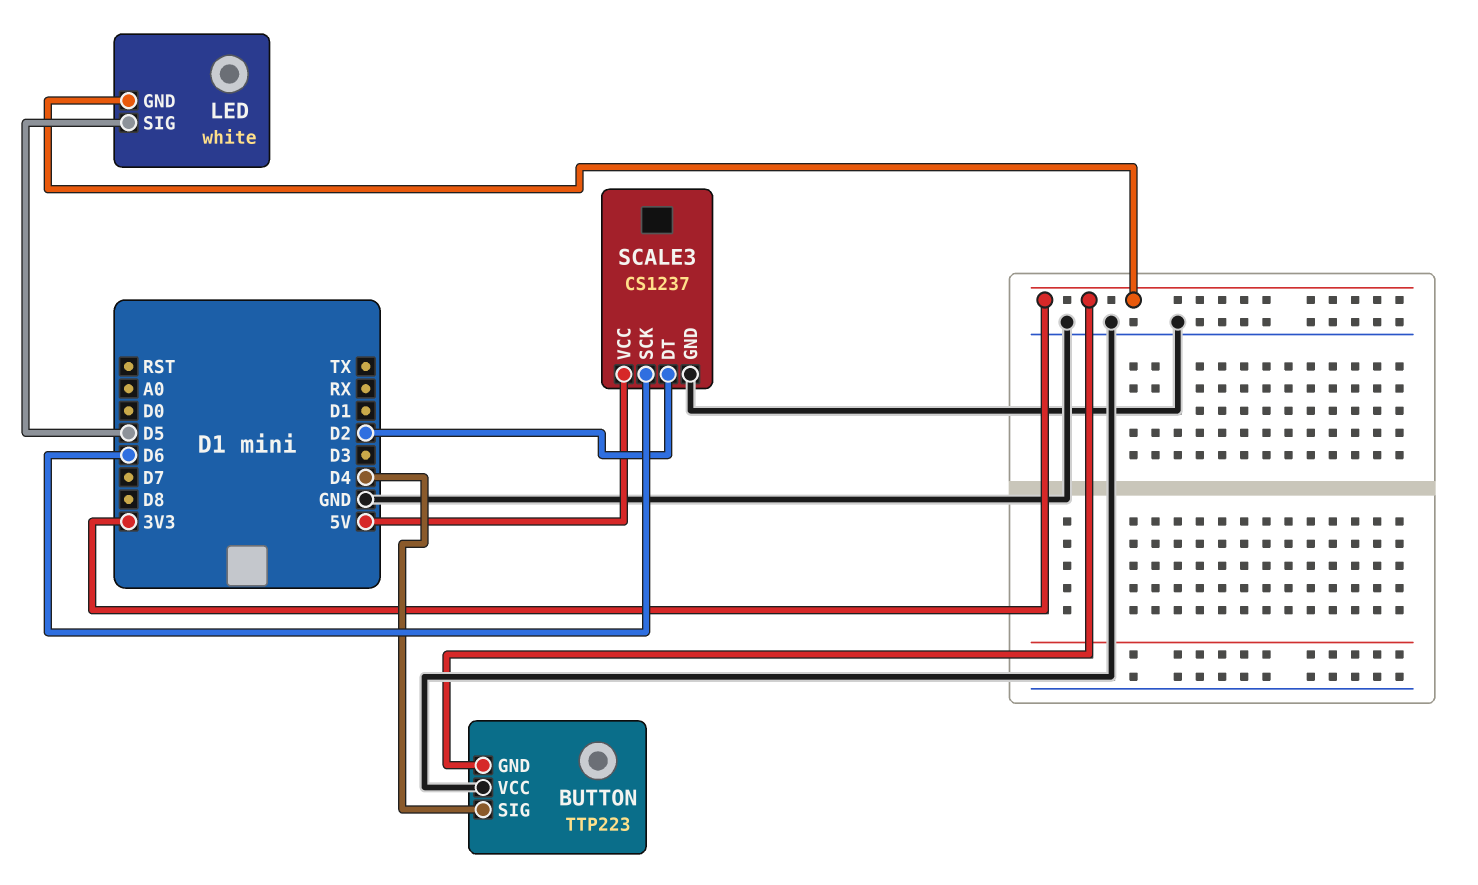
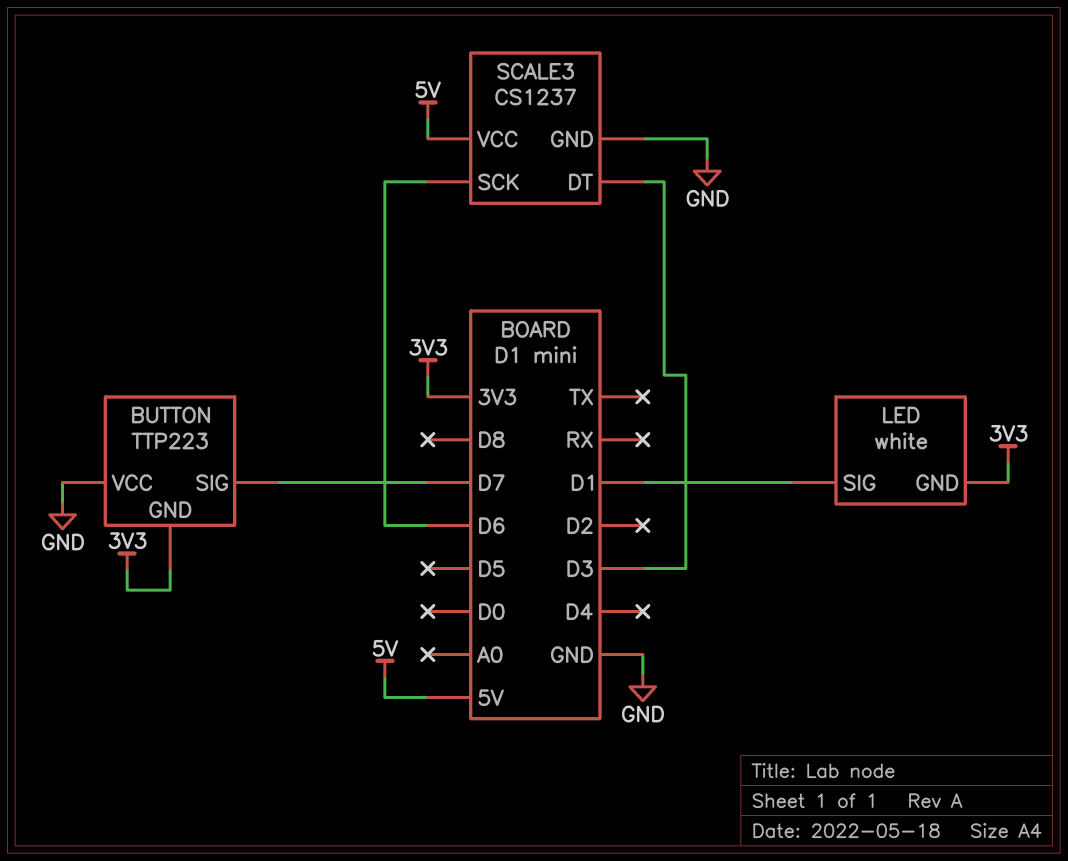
BUTTON pin SIG: D4 -> D7
LED pin SIG: D5 -> D1
SCALE3 pin DT: D2 -> D3

